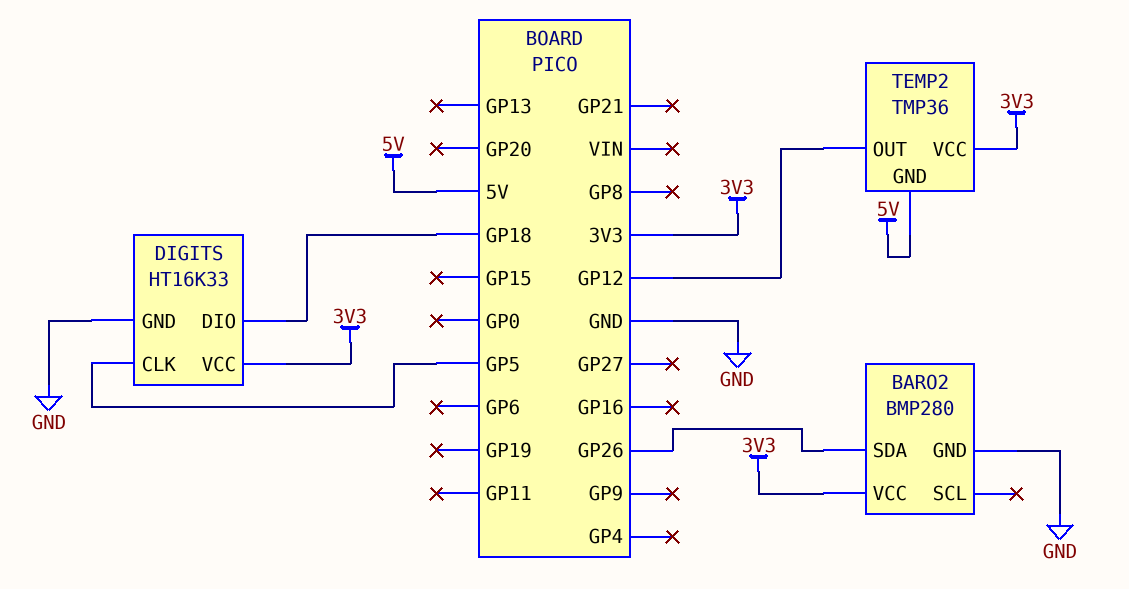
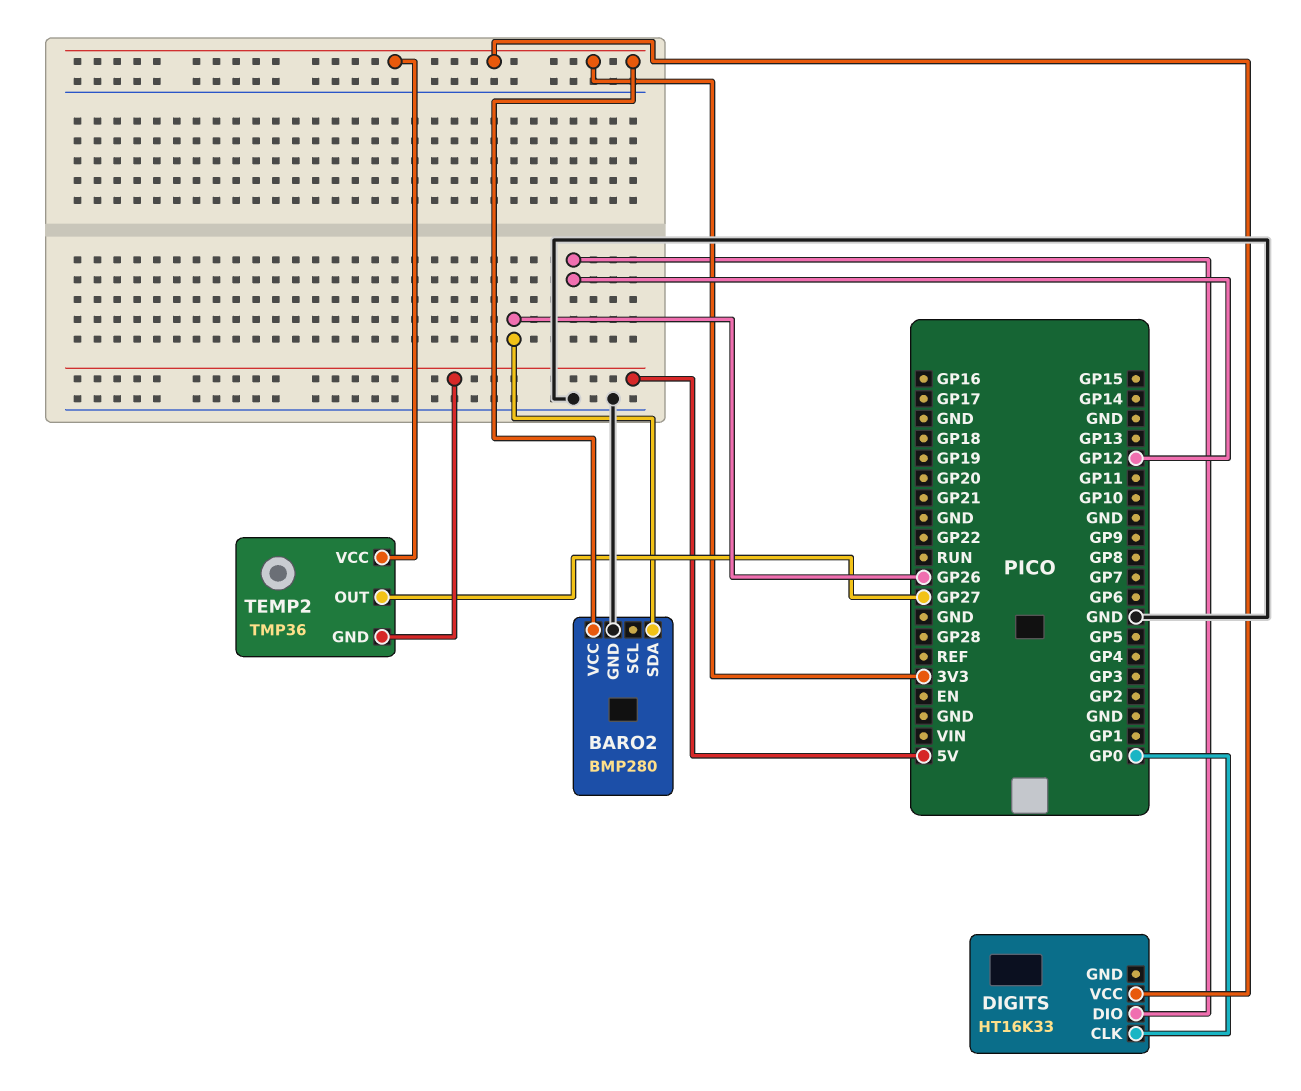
DIGITS pin CLK: GP5 -> GP0
DIGITS pin DIO: GP18 -> GP12
DIGITS pin GND: GND -> none
TEMP2 pin OUT: GP12 -> GP27

